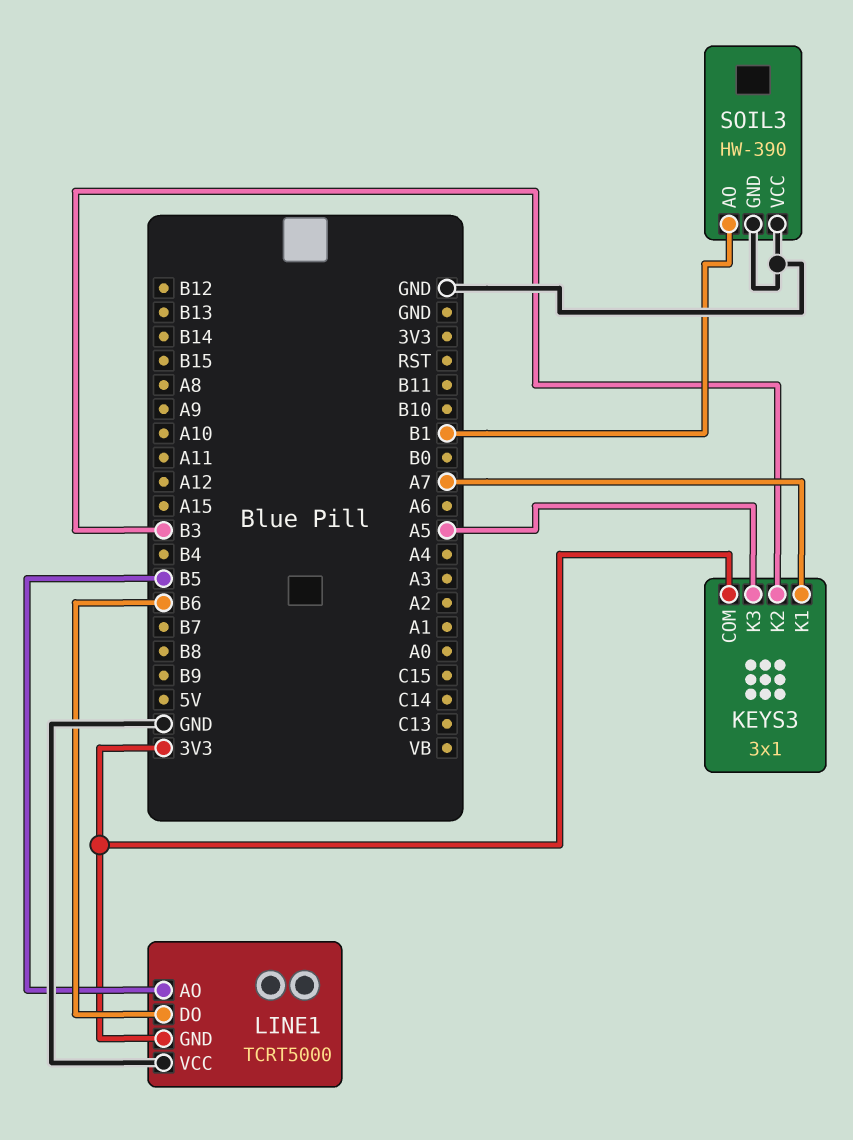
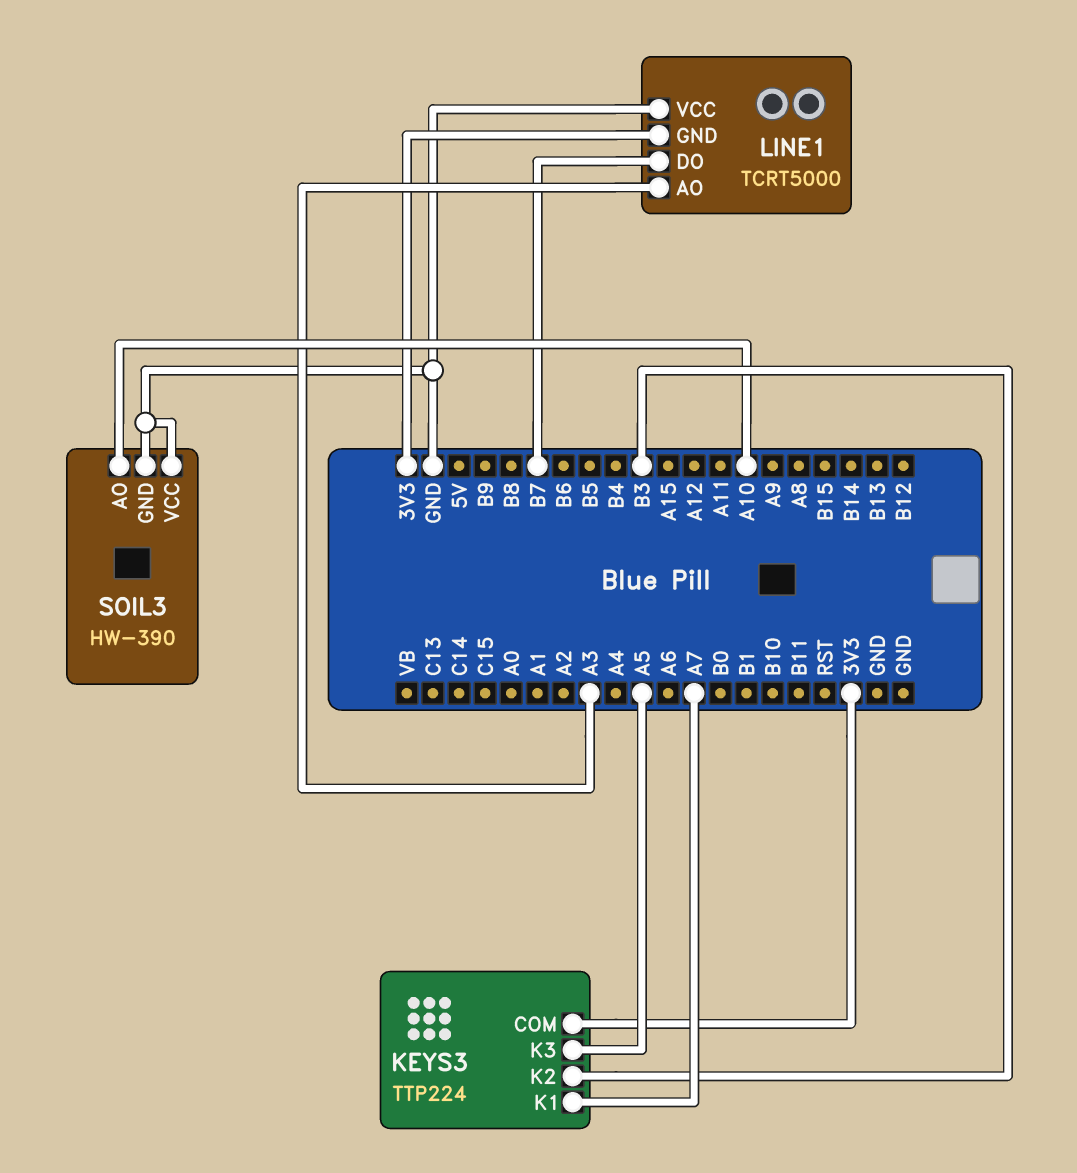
KEYS3: 3x1 -> TTP224
LINE1 pin AO: B5 -> A3
LINE1 pin DO: B6 -> B7
SOIL3 pin AO: B1 -> A10

